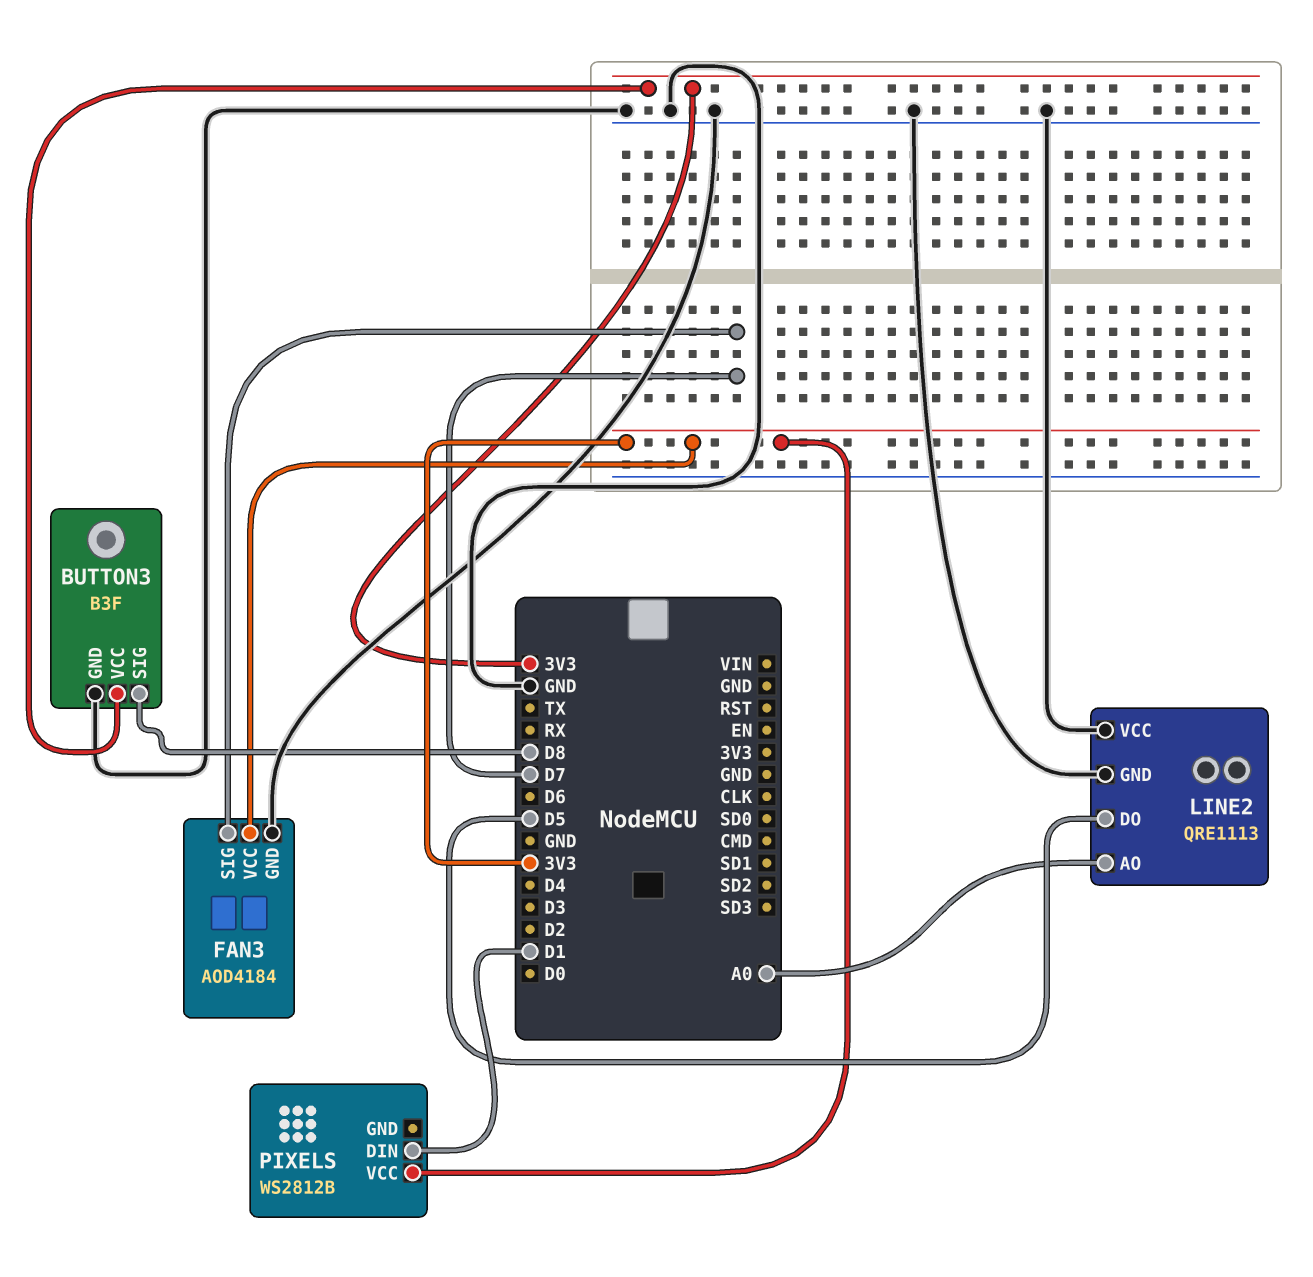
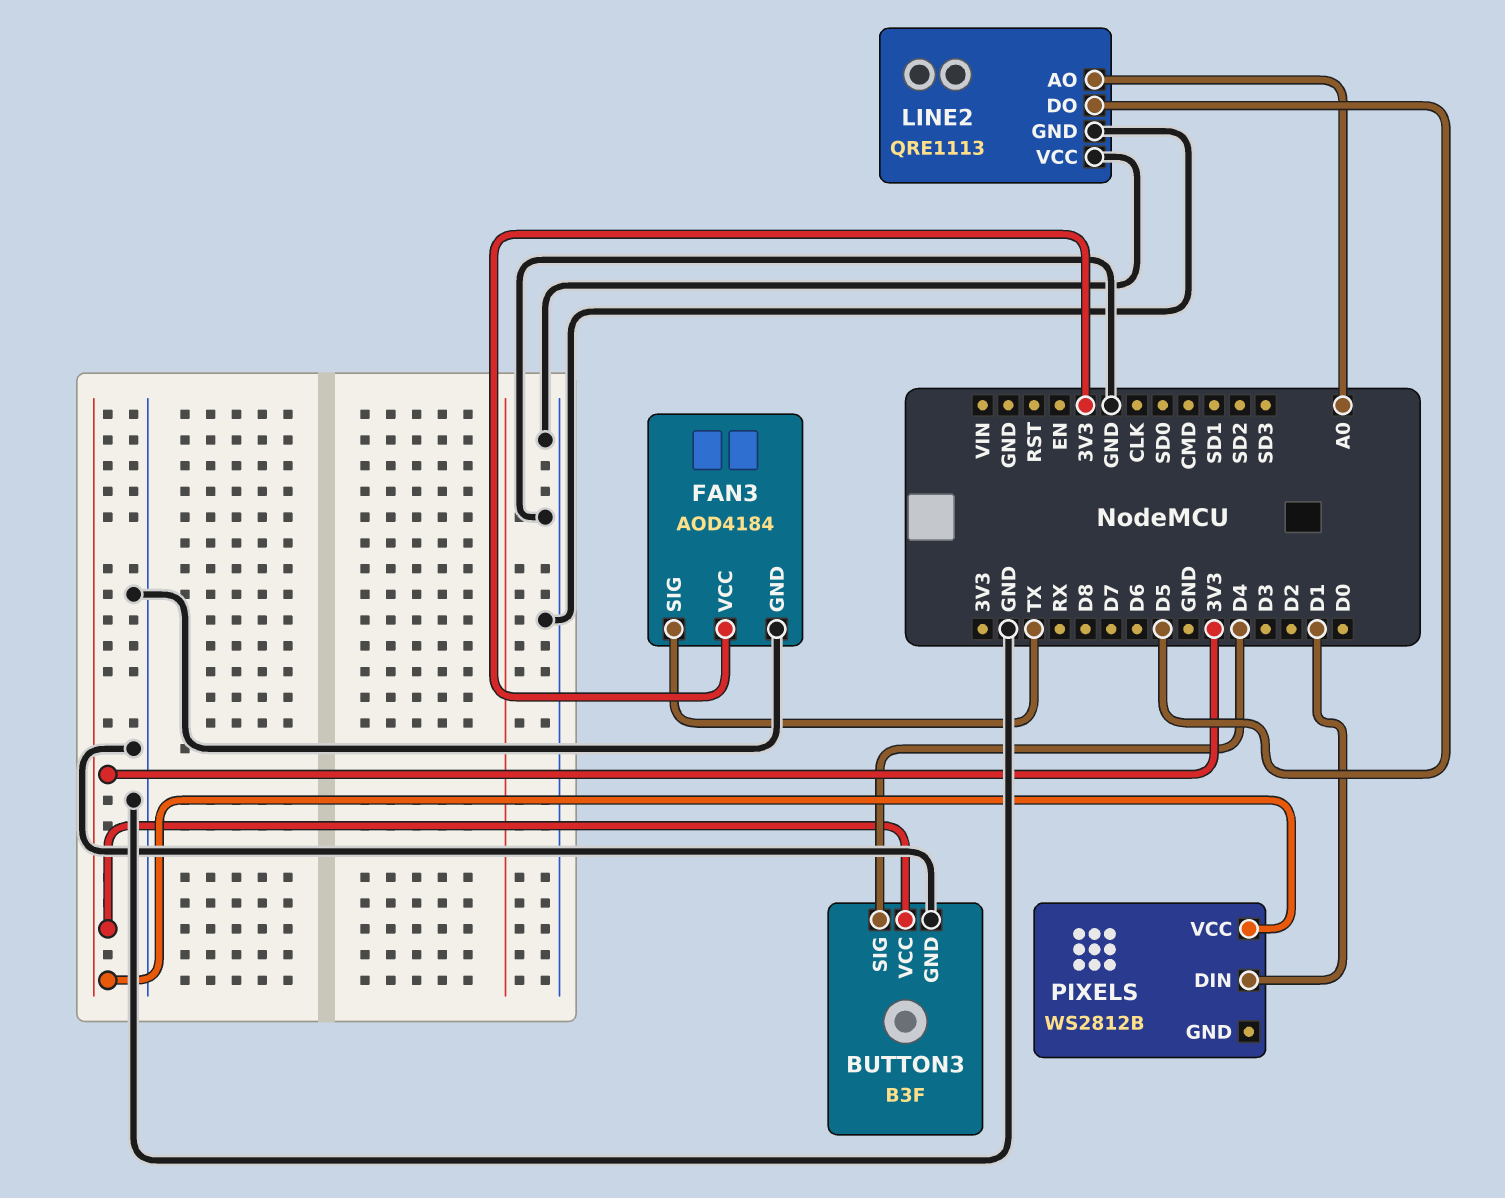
BUTTON3 pin SIG: D8 -> D4
FAN3 pin SIG: D7 -> TX

